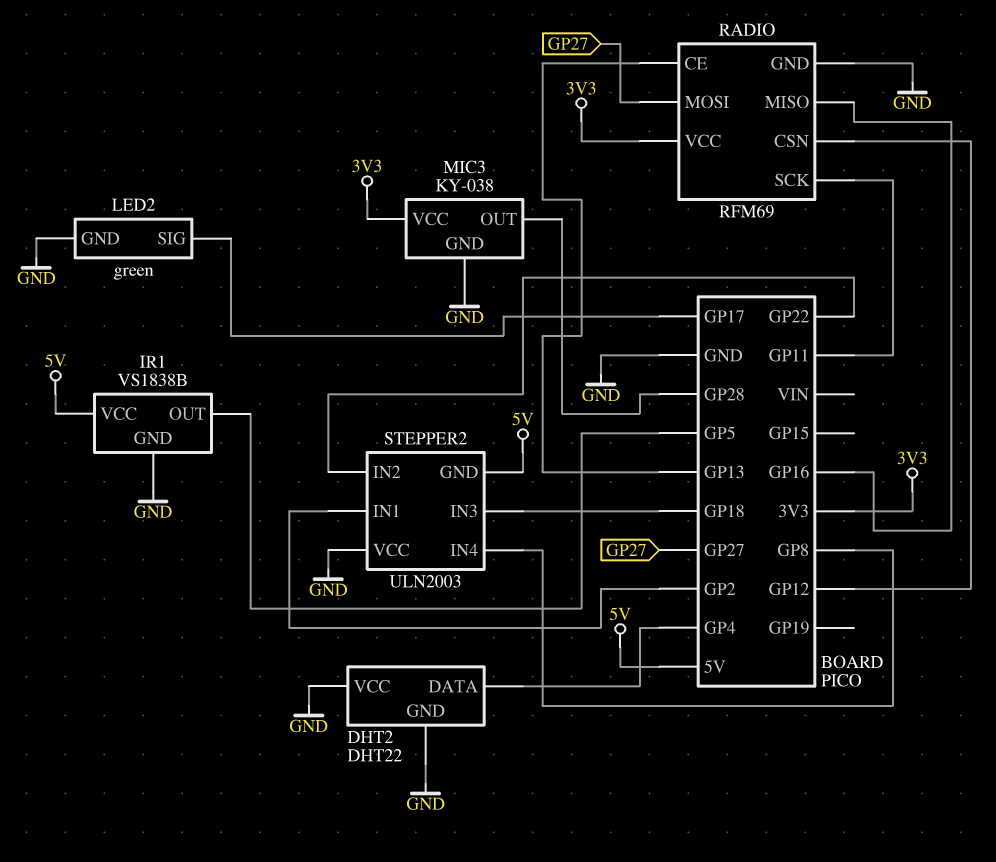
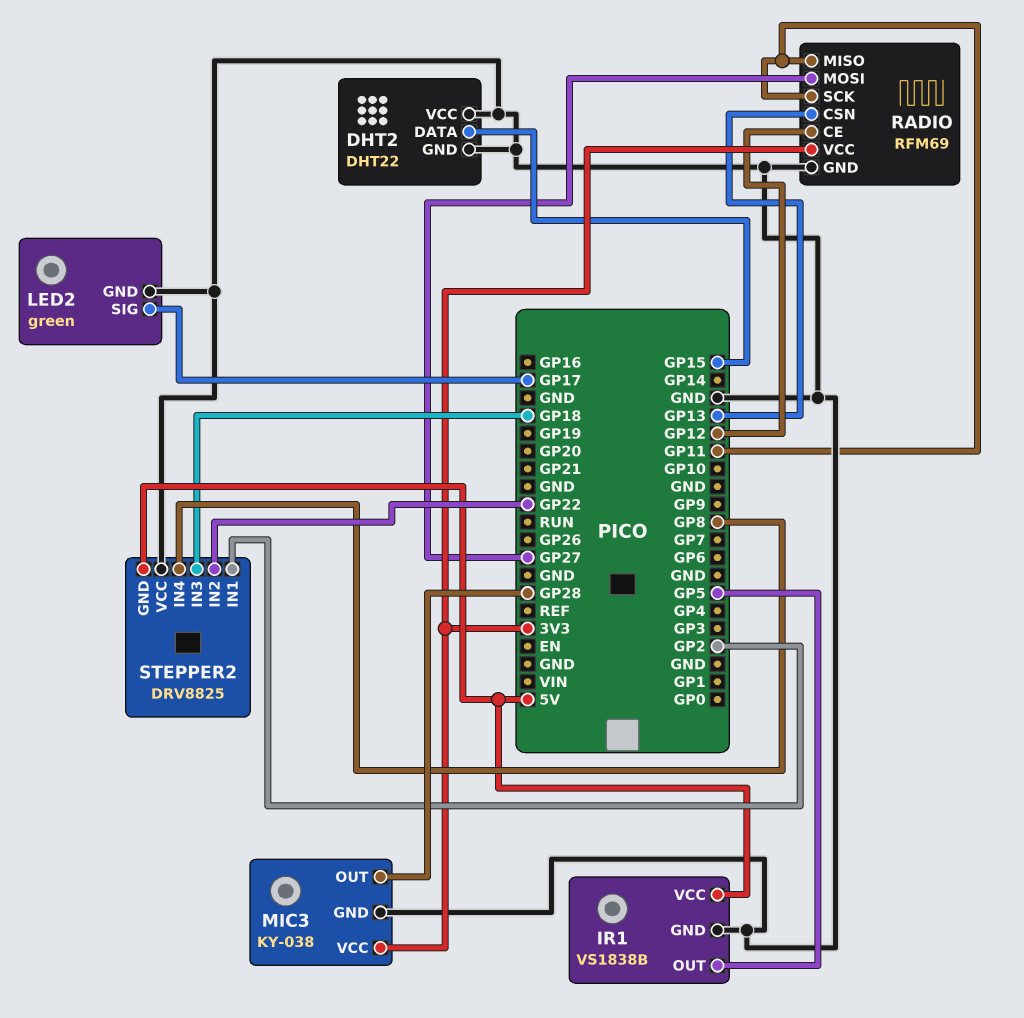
DHT2 pin DATA: GP4 -> GP15
RADIO pin CE: GP13 -> GP12
RADIO pin CSN: GP12 -> GP13
RADIO pin MISO: GP16 -> GP11
STEPPER2: ULN2003 -> DRV8825

